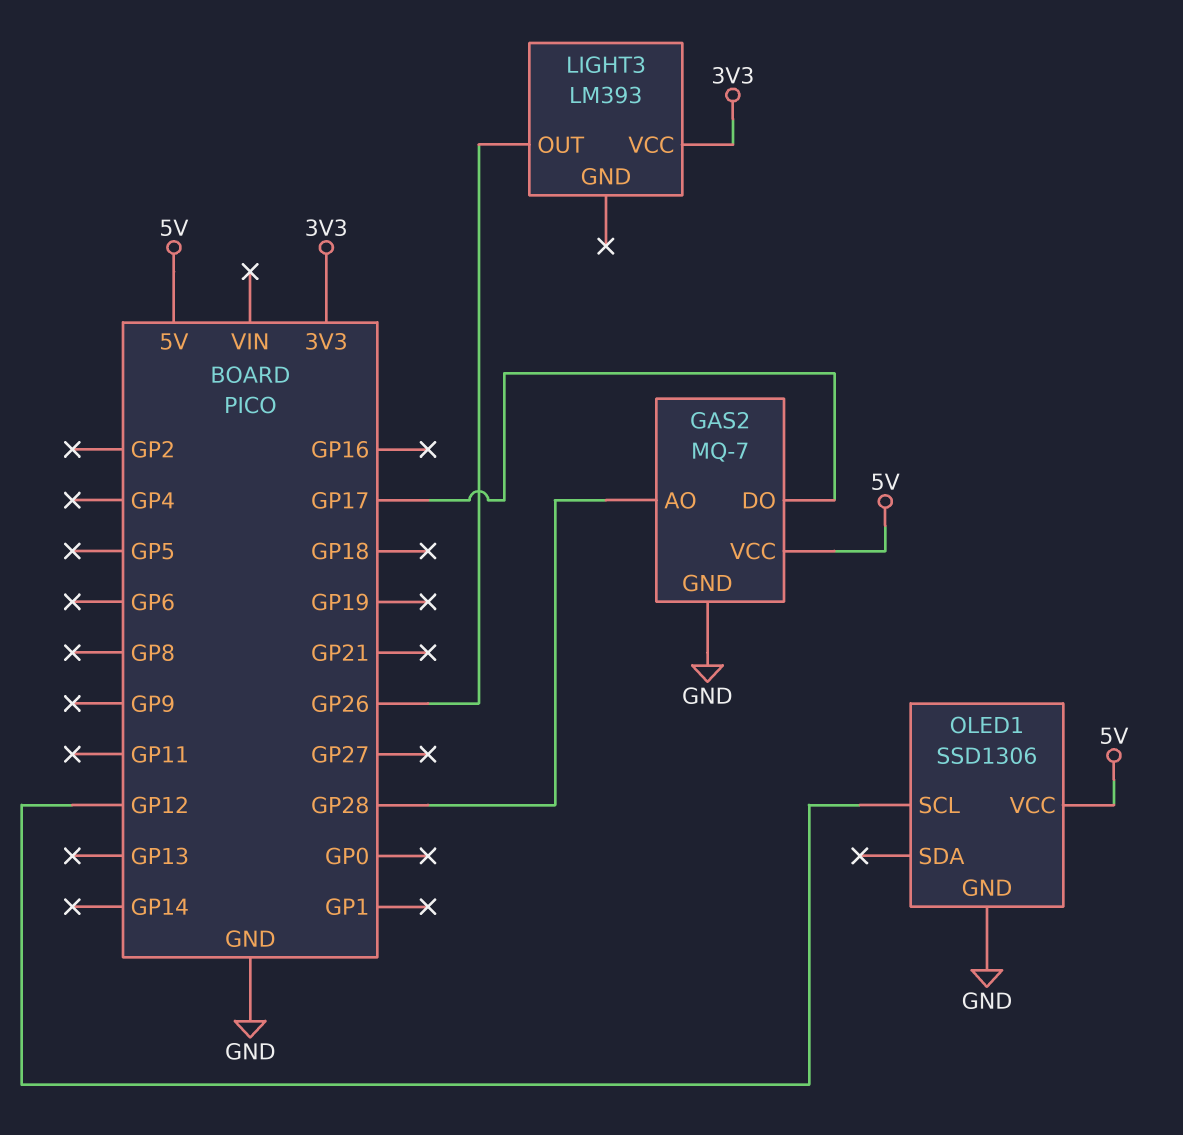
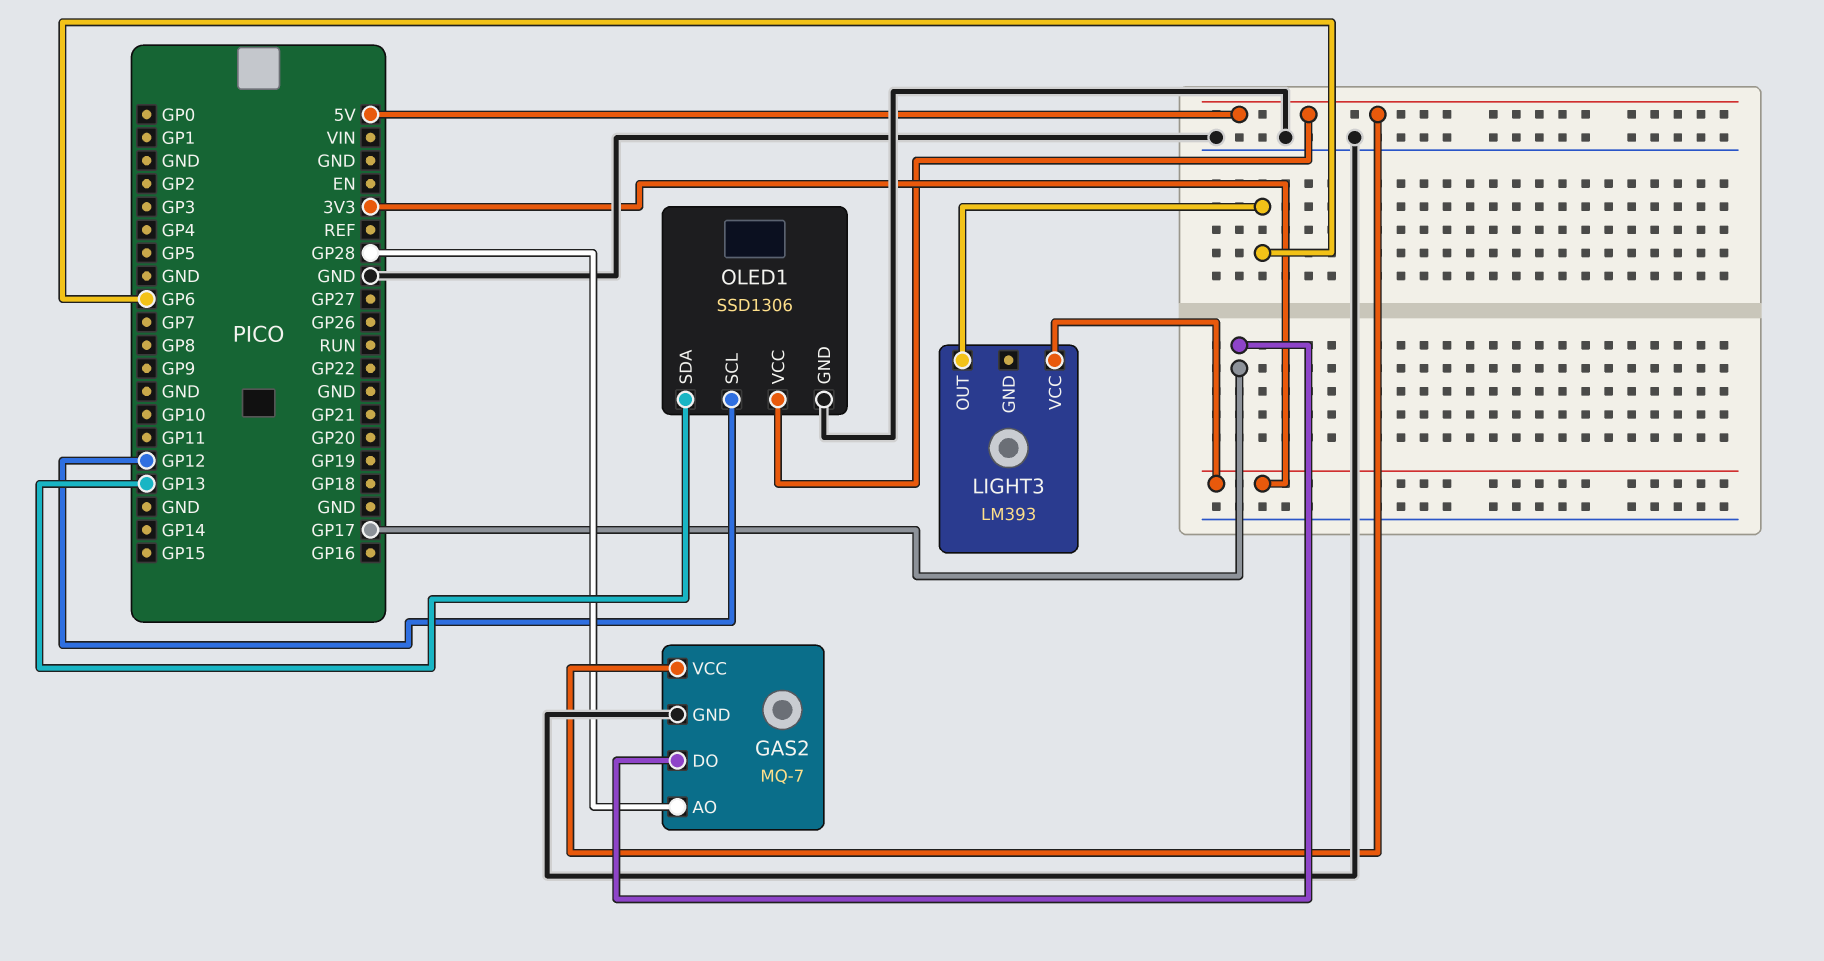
LIGHT3 pin OUT: GP26 -> GP6
OLED1 pin SDA: none -> GP13

